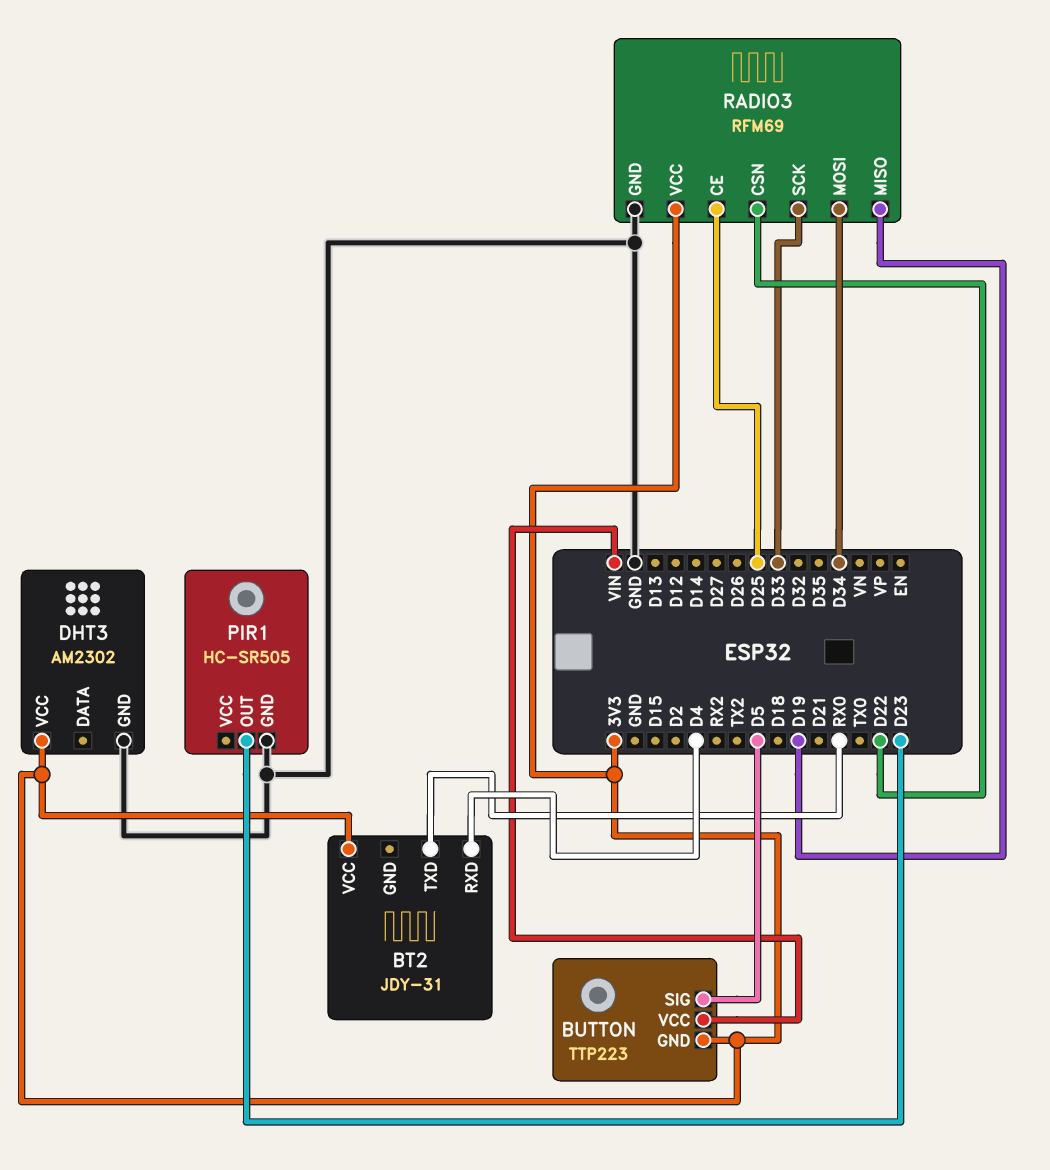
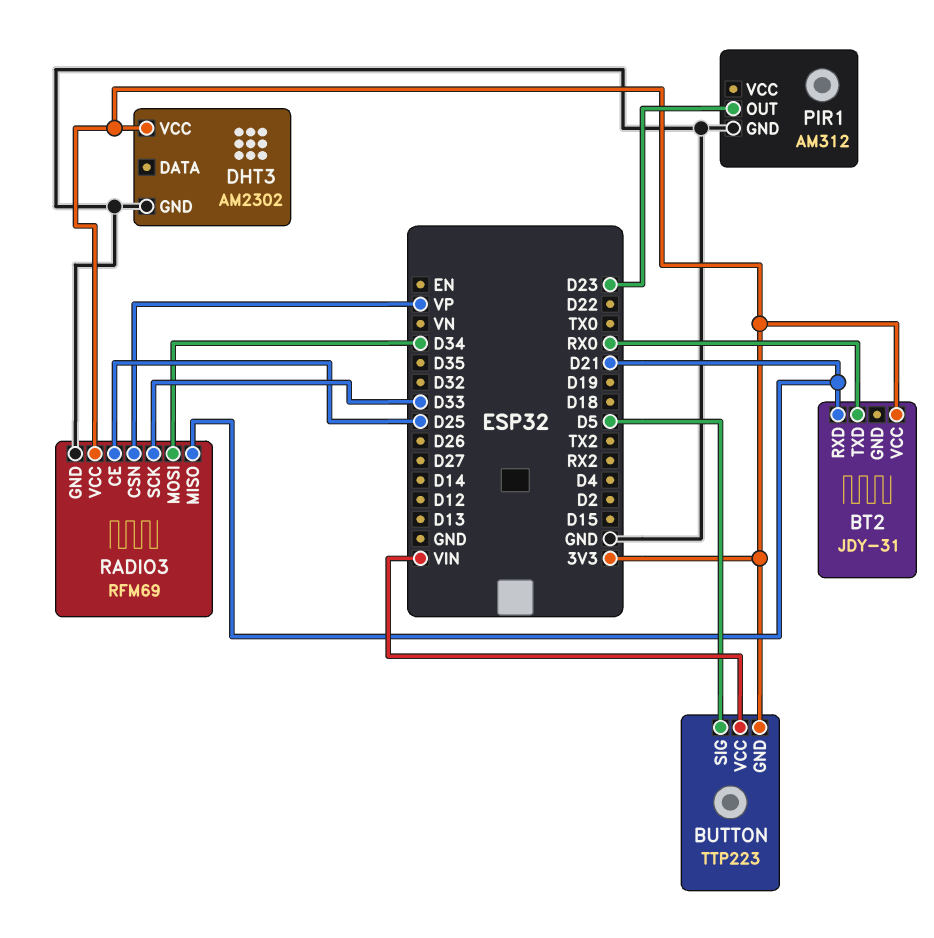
BT2 pin RXD: D4 -> D21
PIR1: HC-SR505 -> AM312
RADIO3 pin CSN: D22 -> VP
RADIO3 pin MISO: D19 -> D21

